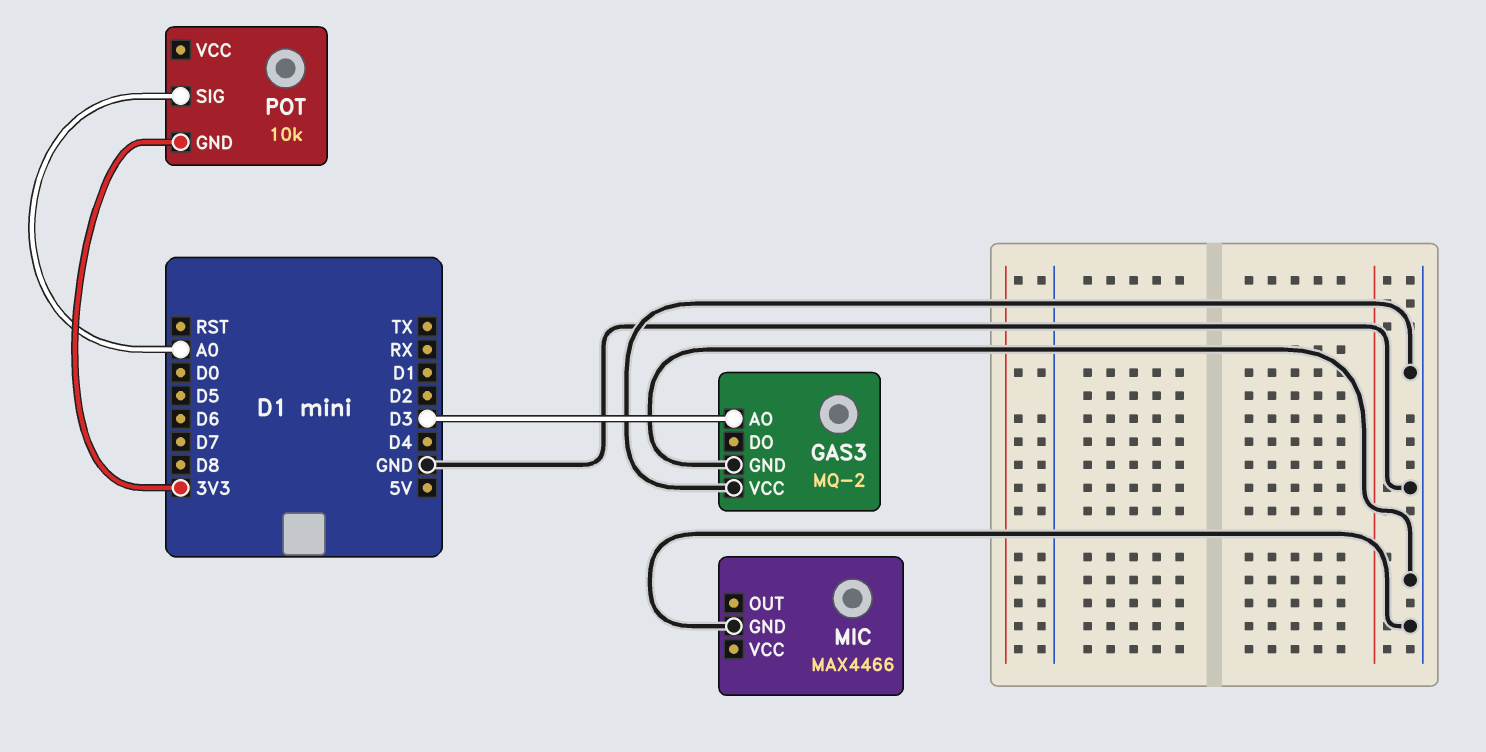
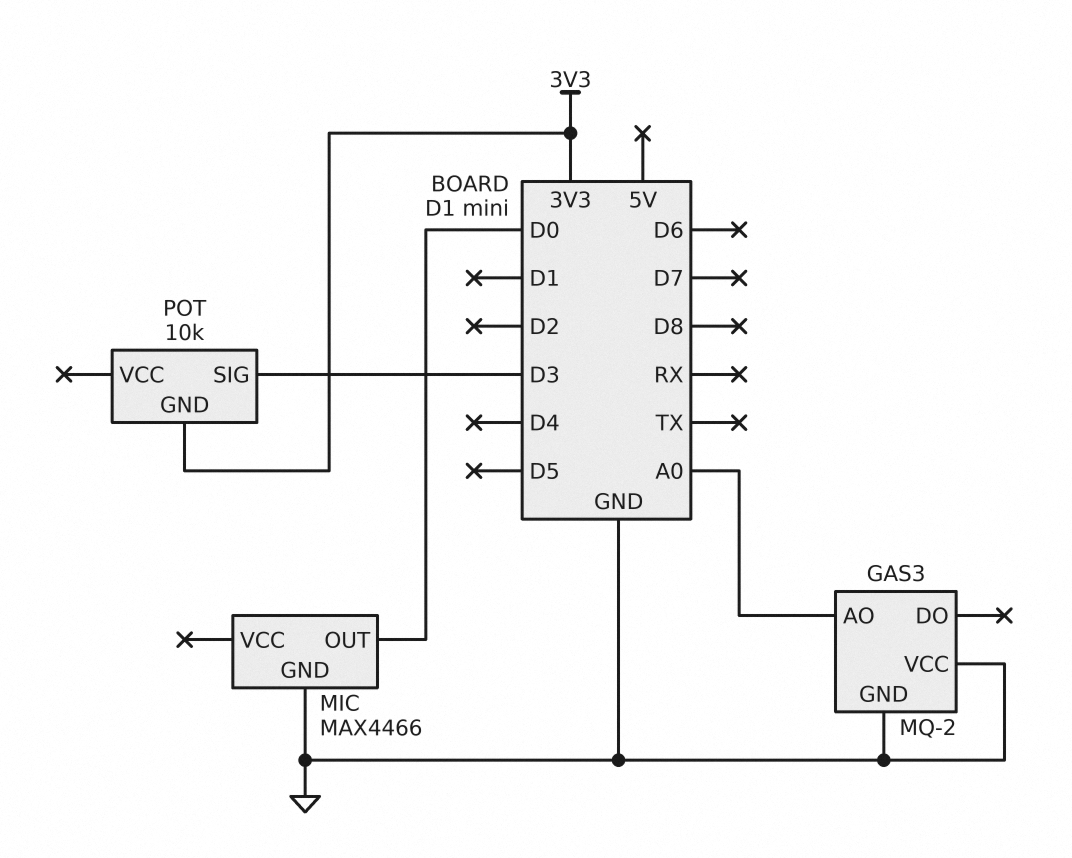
GAS3 pin AO: D3 -> A0
MIC pin OUT: none -> D0
POT pin SIG: A0 -> D3

